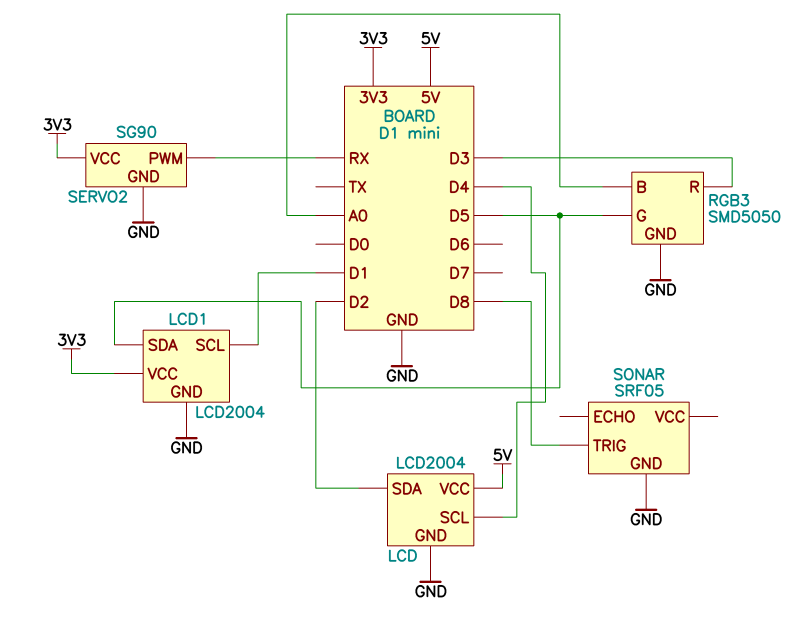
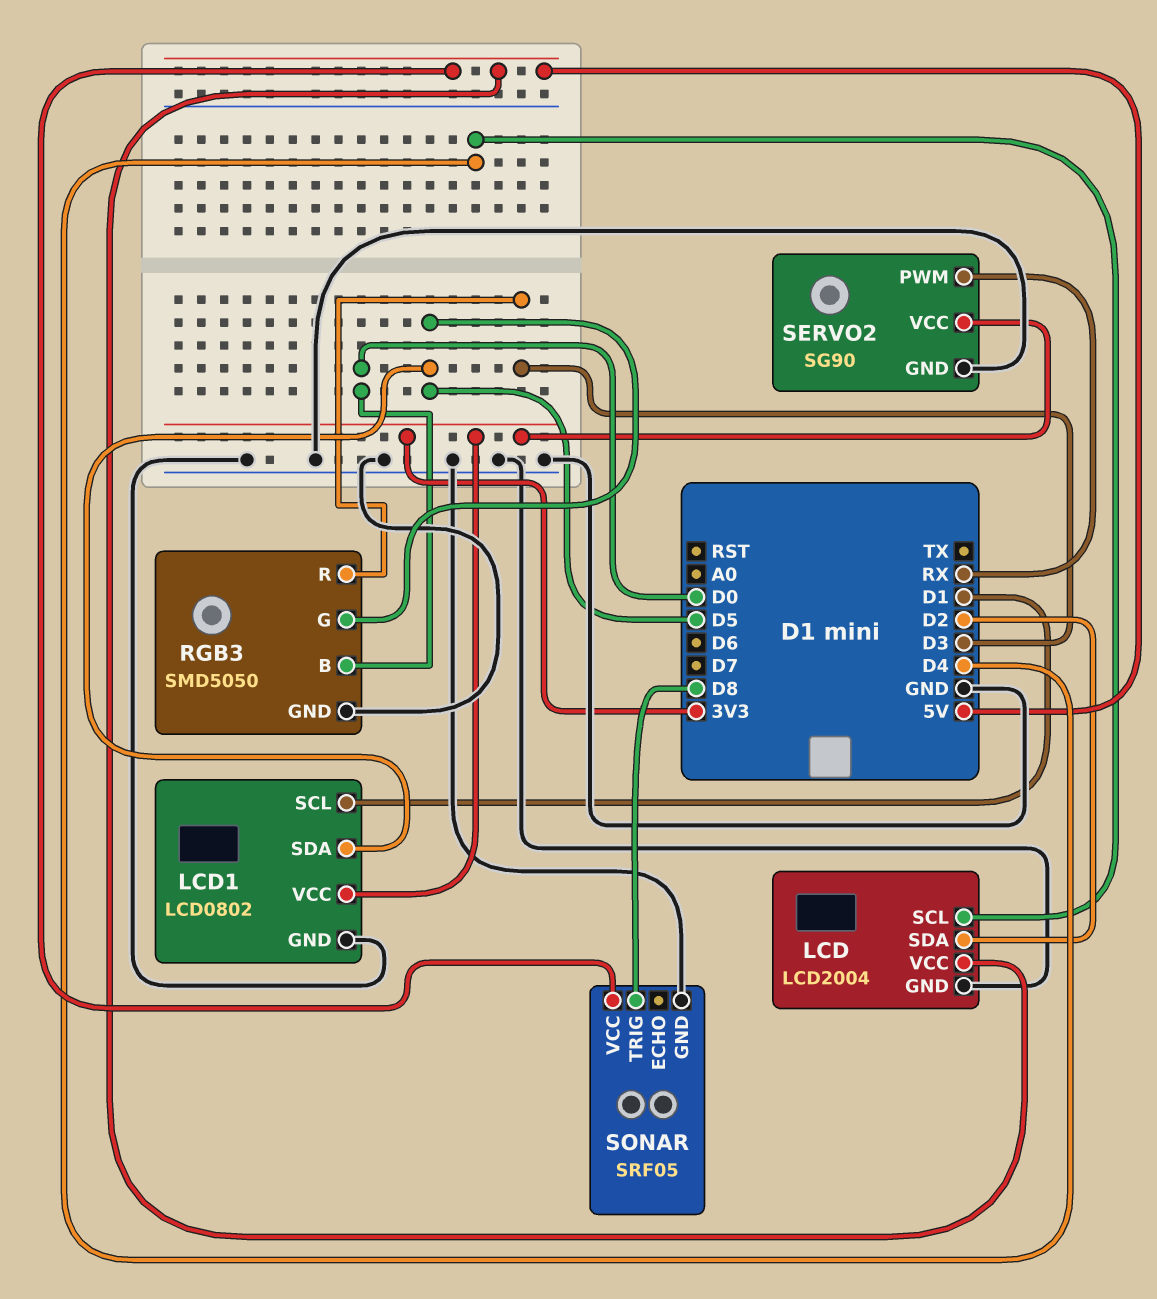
LCD1: LCD2004 -> LCD0802
RGB3 pin B: A0 -> D0
SONAR pin VCC: none -> 5V

